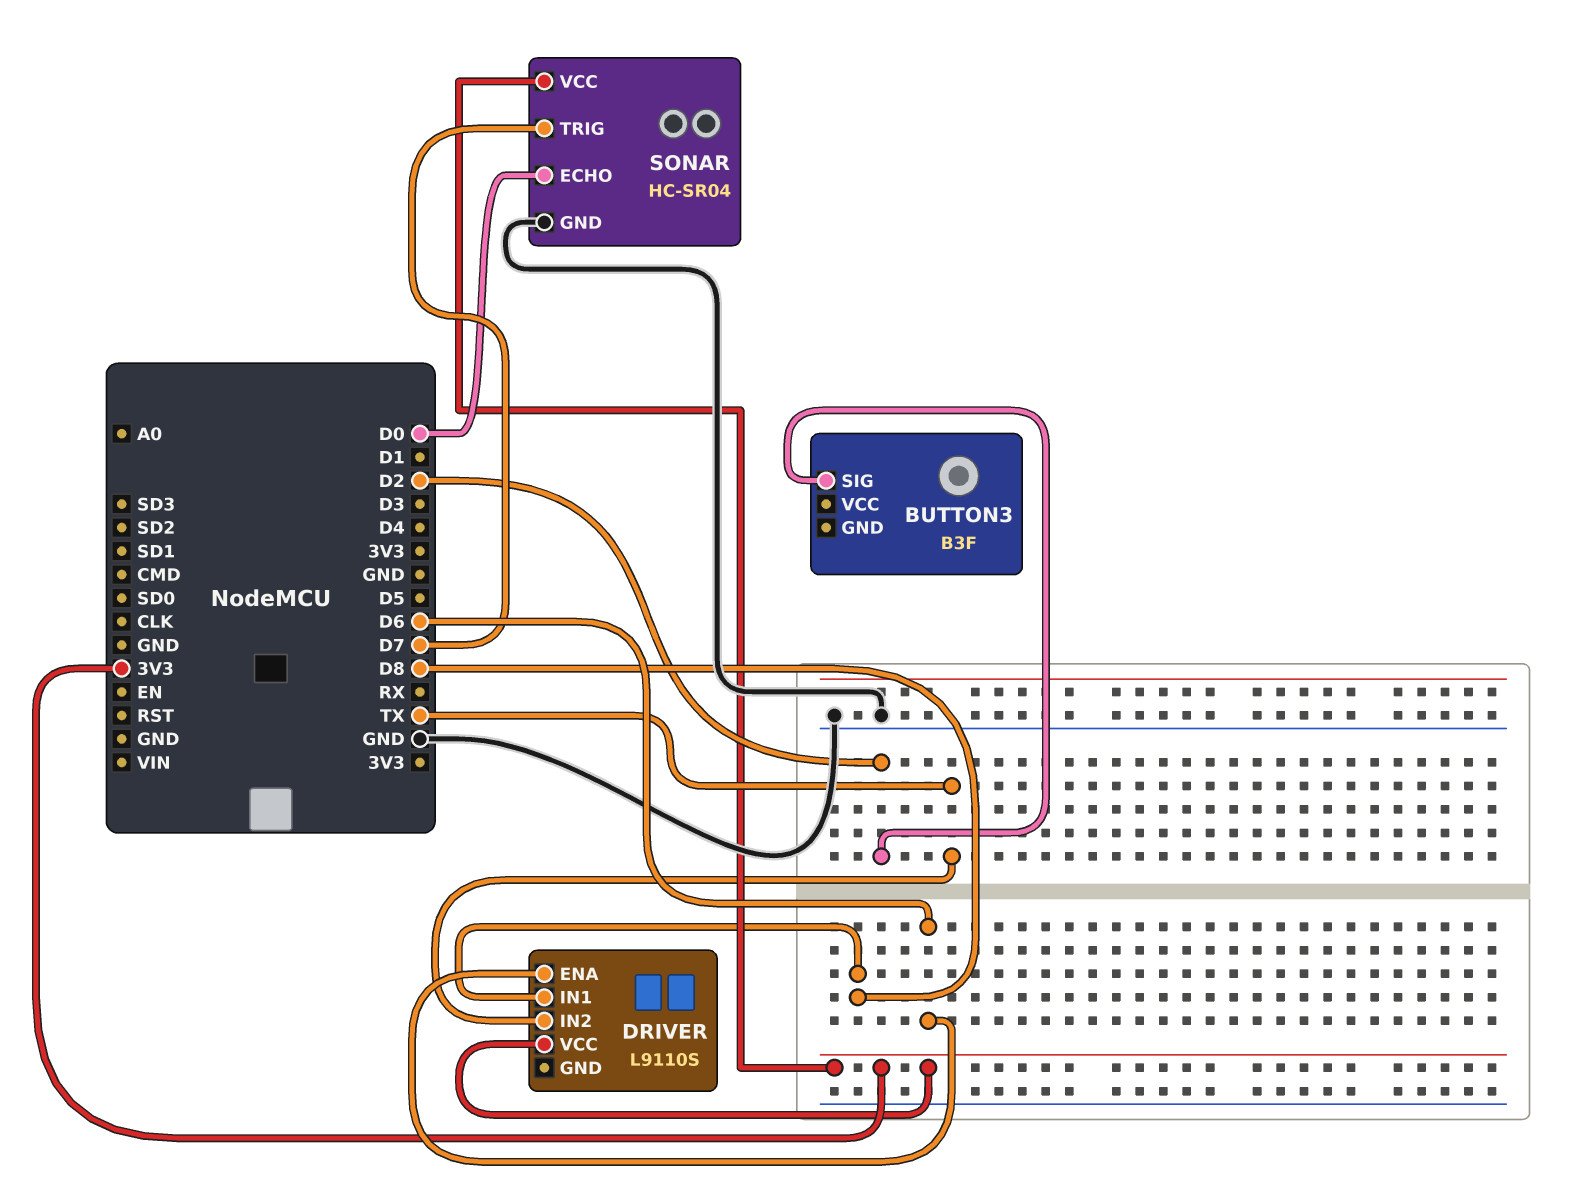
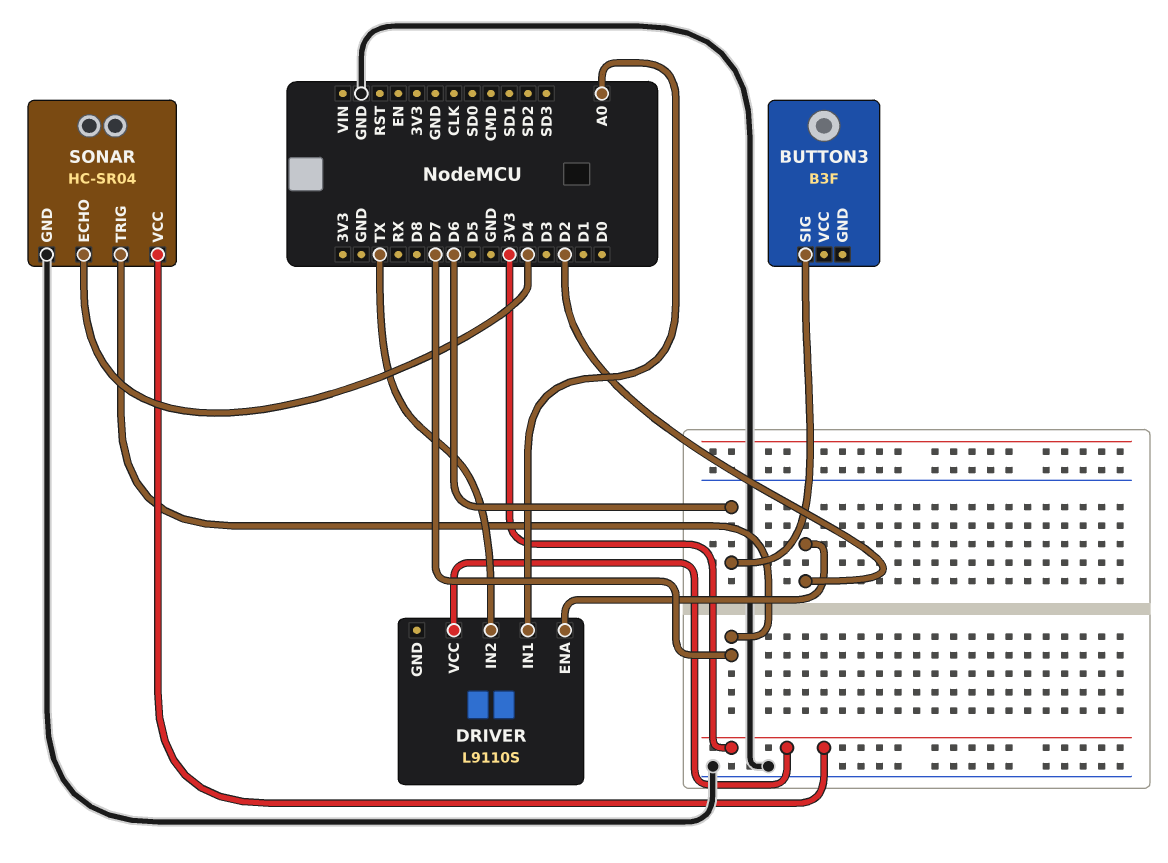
BUTTON3 pin SIG: D2 -> D6
DRIVER pin ENA: D6 -> D2
DRIVER pin IN1: D8 -> A0
SONAR pin ECHO: D0 -> D4

